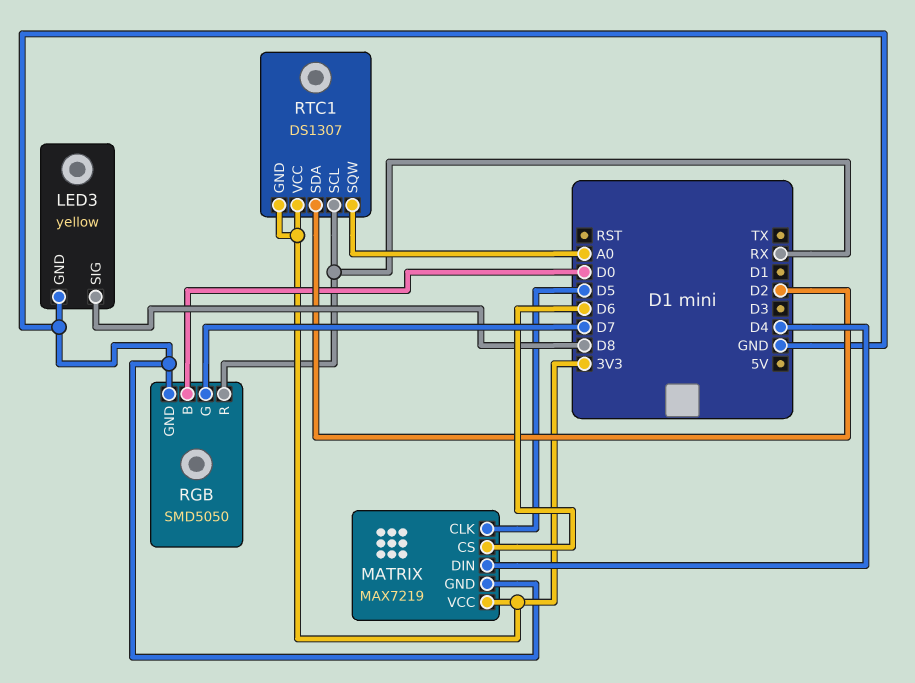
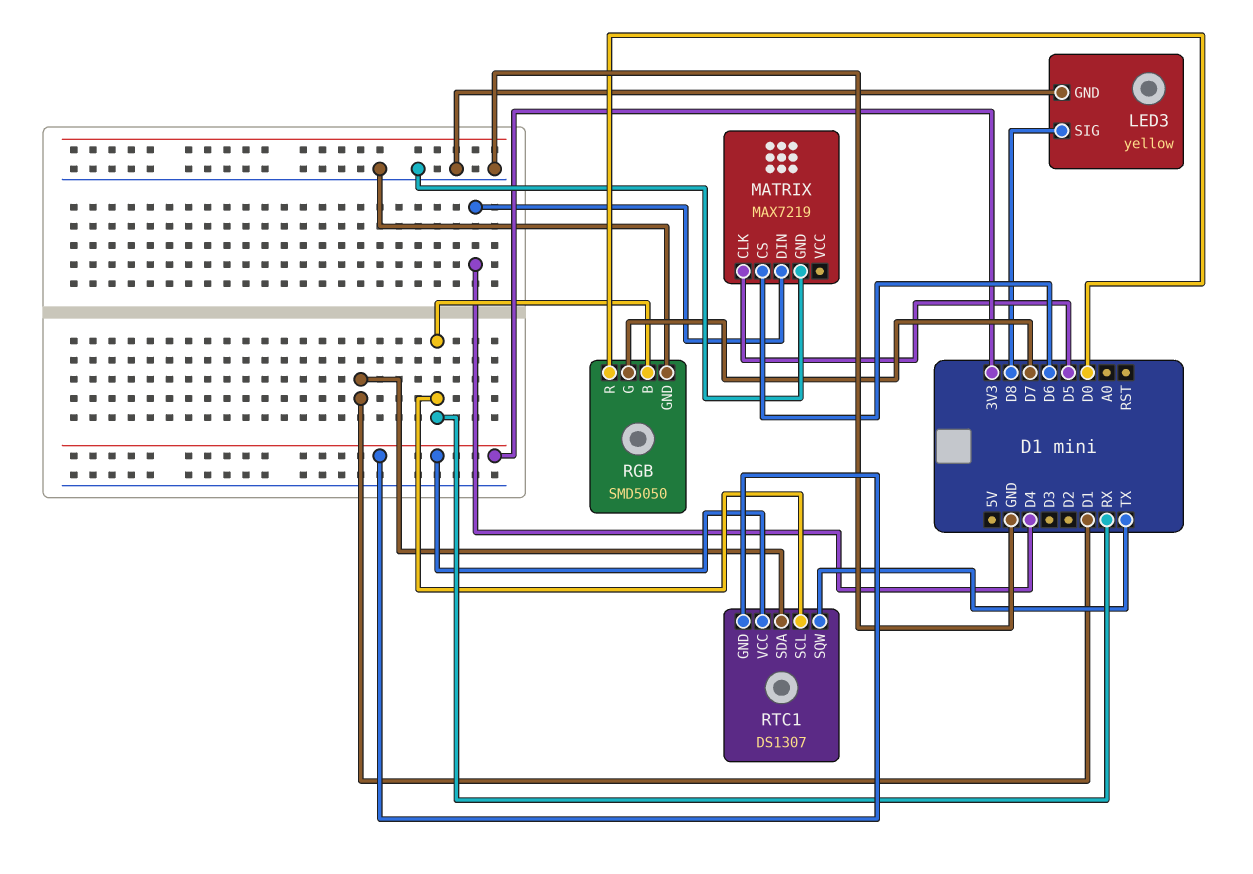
MATRIX pin VCC: 3V3 -> none
RGB pin B: D0 -> RX
RGB pin R: RX -> D0
RTC1 pin SDA: D2 -> D1
RTC1 pin SQW: A0 -> TX

